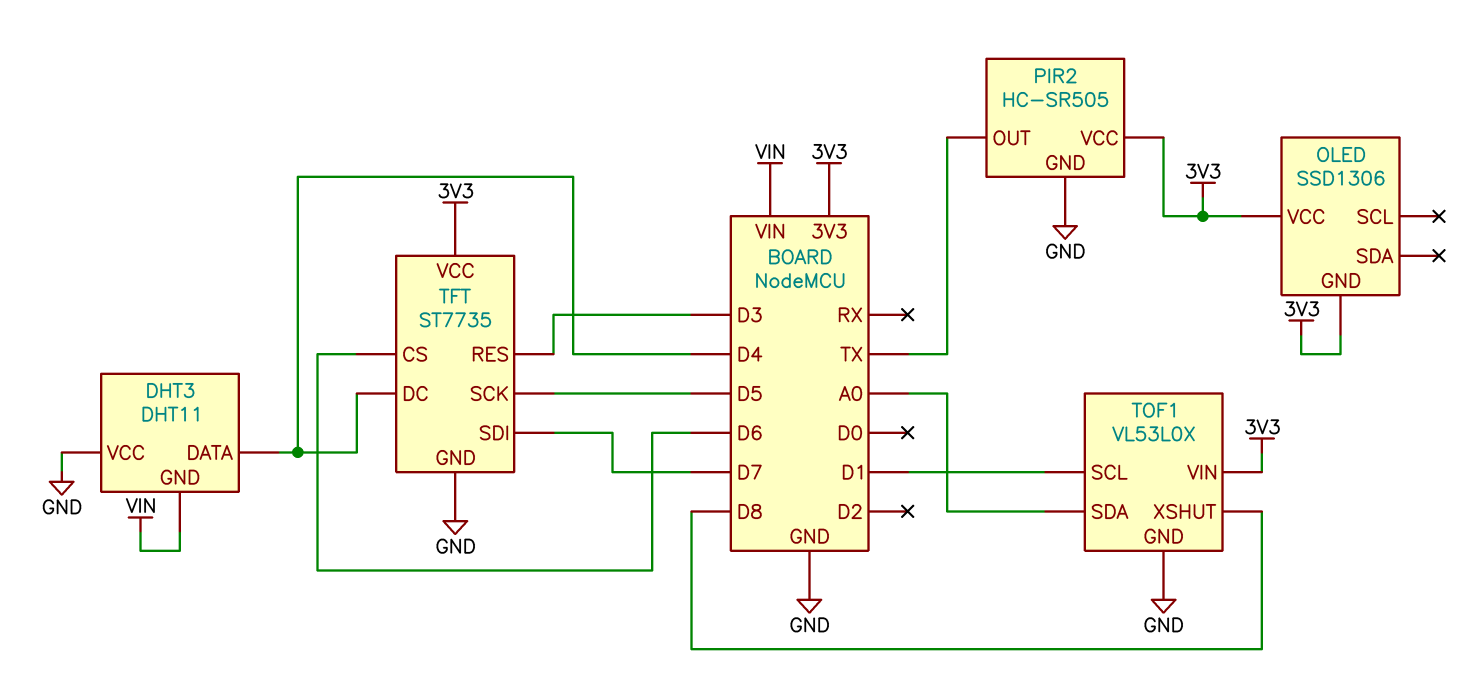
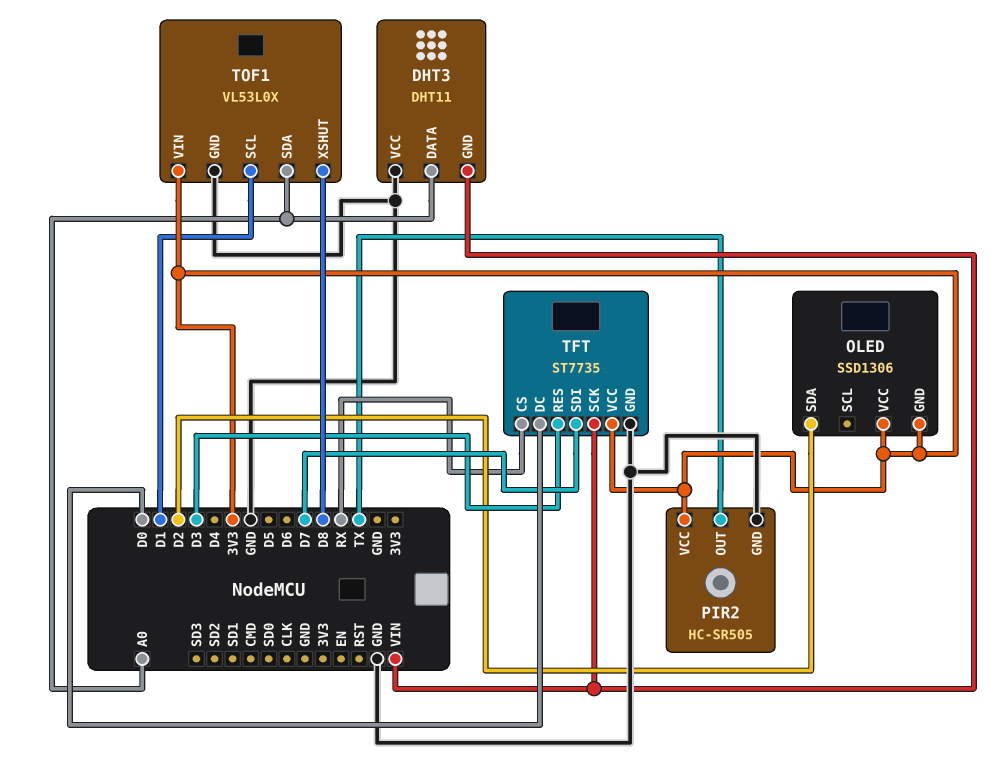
DHT3 pin DATA: D4 -> A0
OLED pin SDA: none -> D2
TFT pin CS: D6 -> RX
TFT pin DC: D4 -> D0
TFT pin SCK: D5 -> VIN

